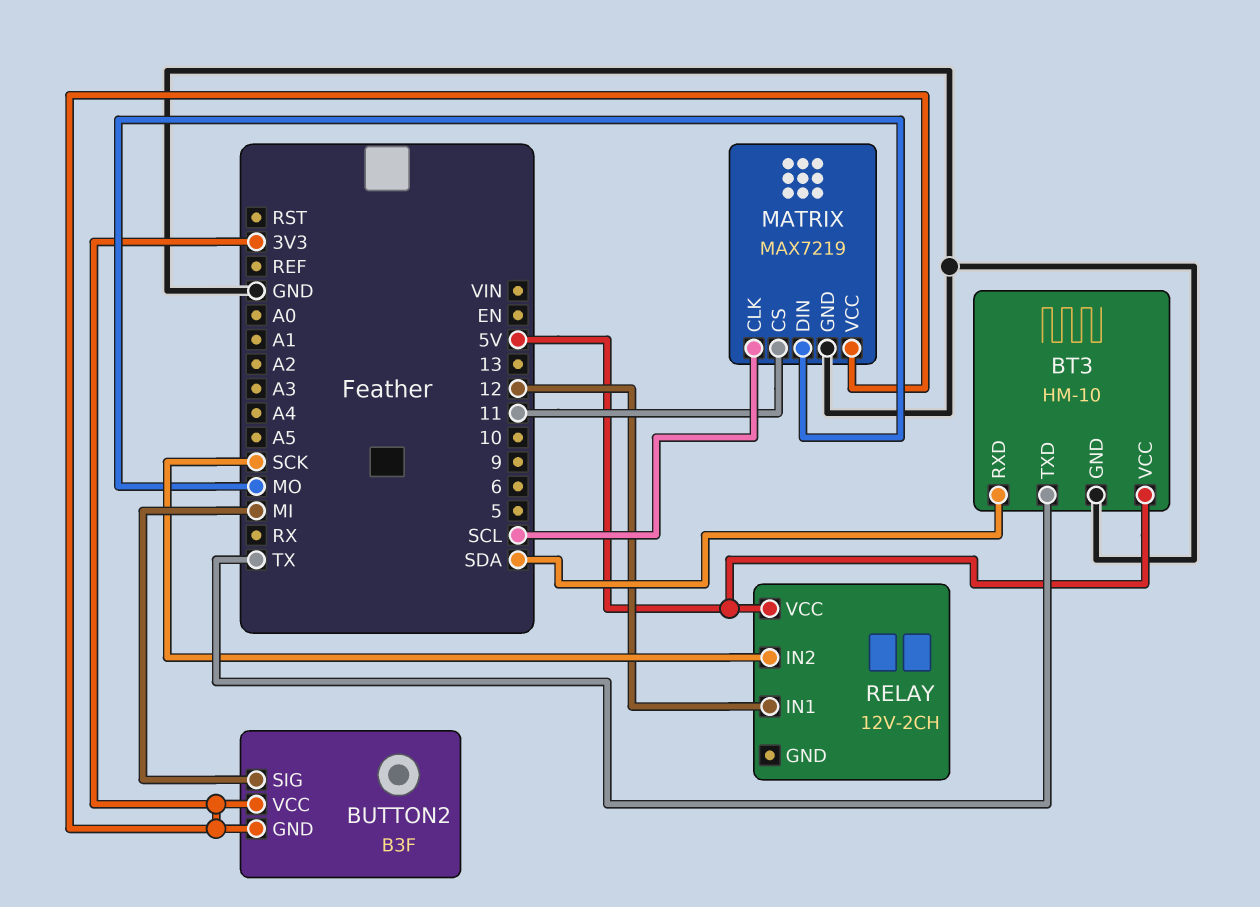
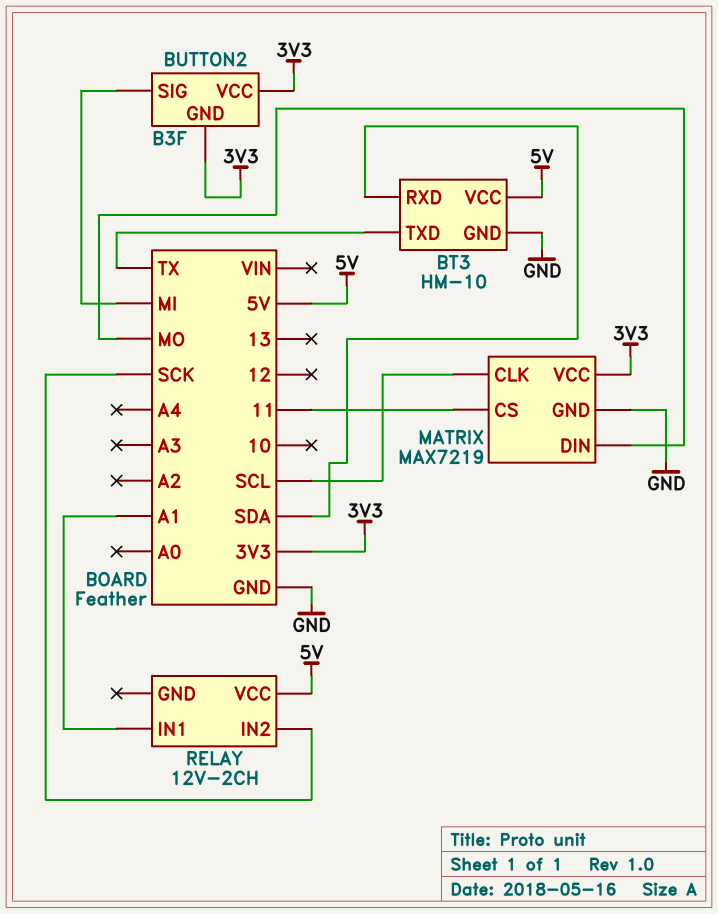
RELAY pin IN1: 12 -> A1

